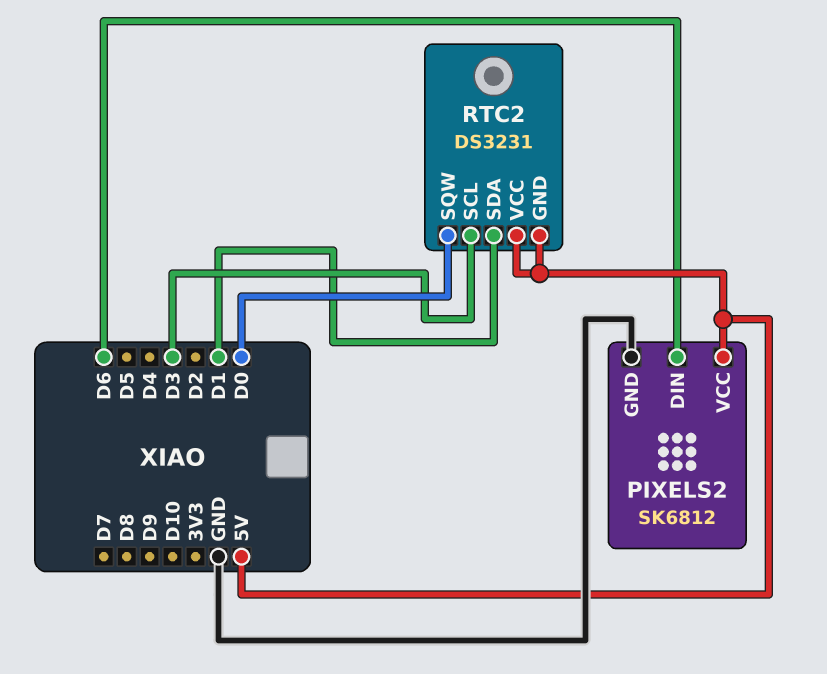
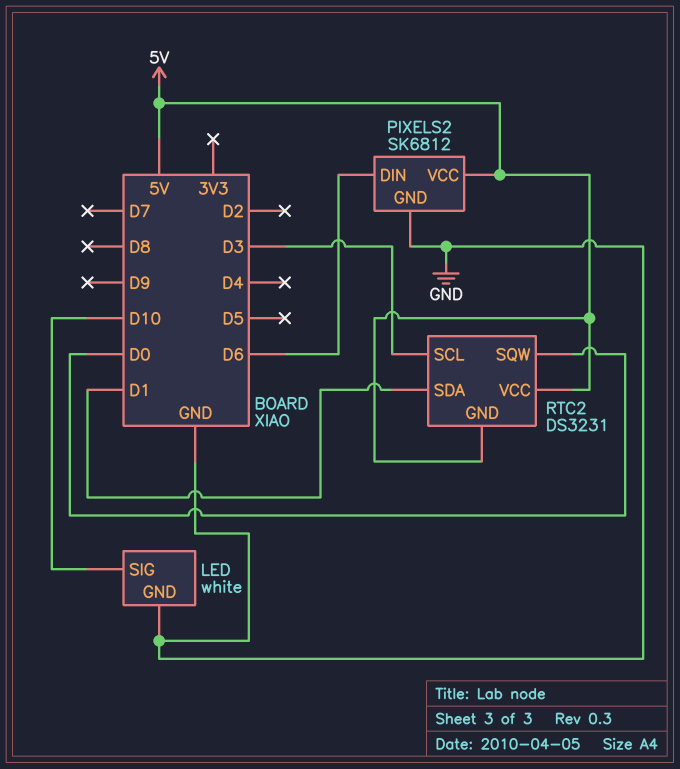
LED: none -> white
LED pin GND: none -> GND
LED pin SIG: none -> D10

